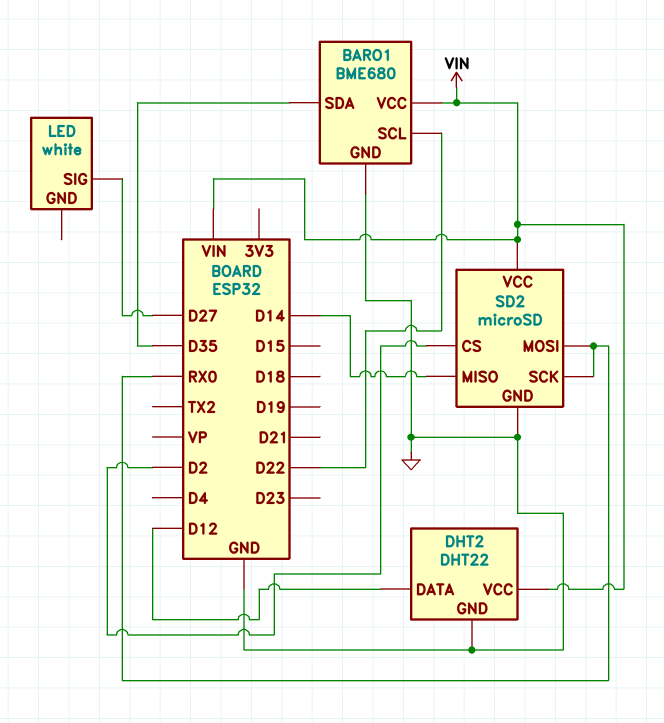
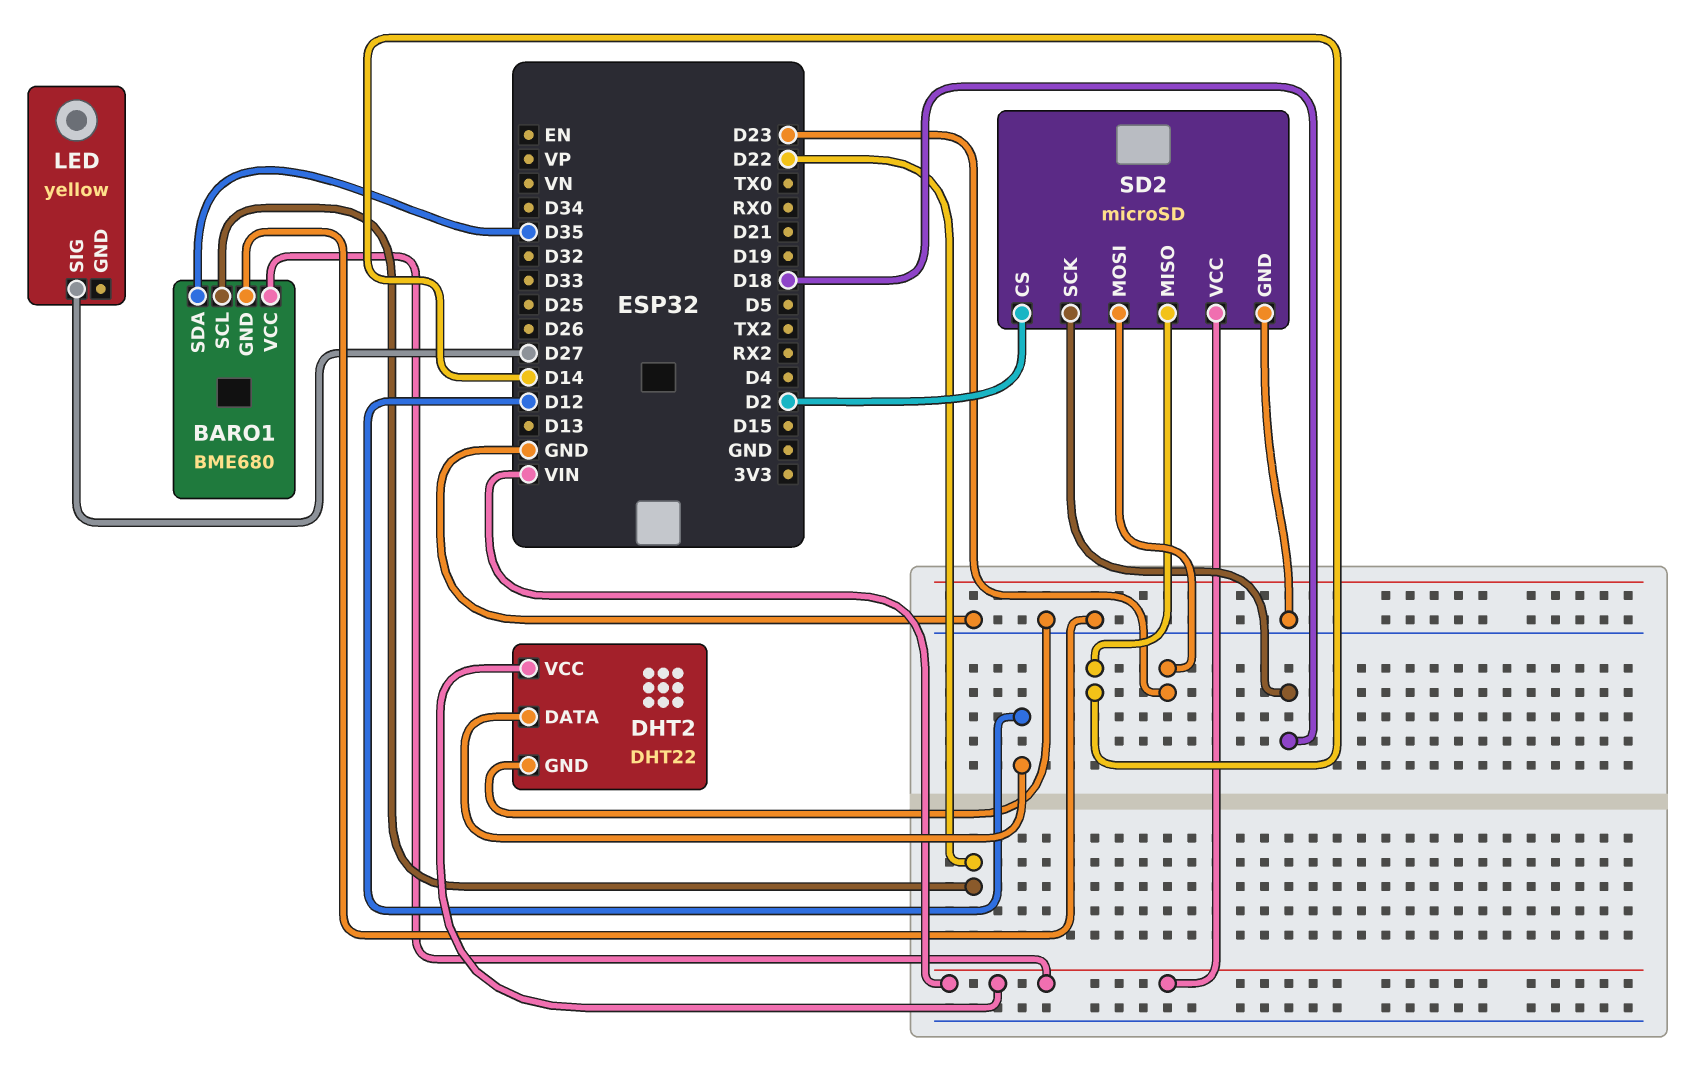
LED: white -> yellow
SD2 pin MOSI: RX0 -> D23
SD2 pin SCK: RX0 -> D18

